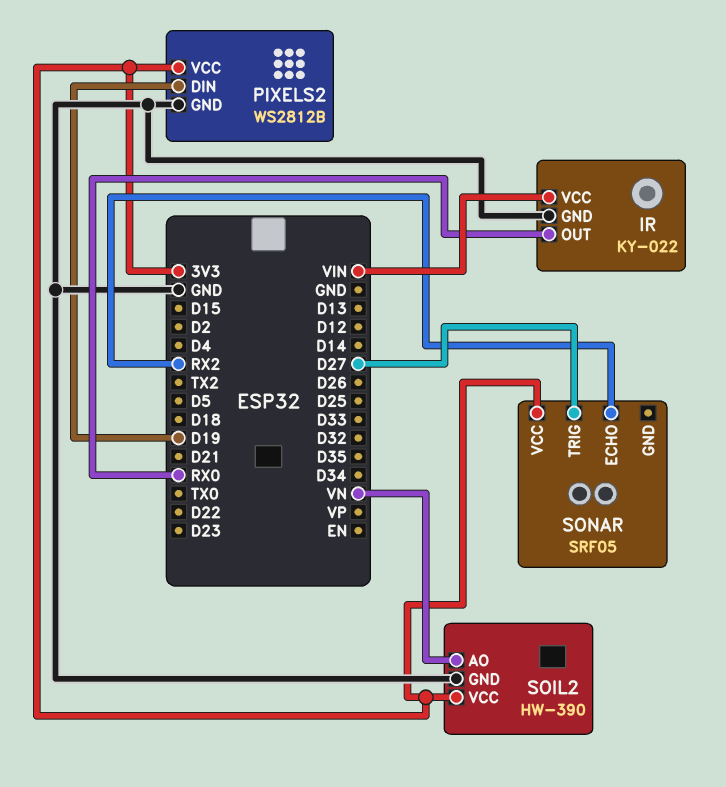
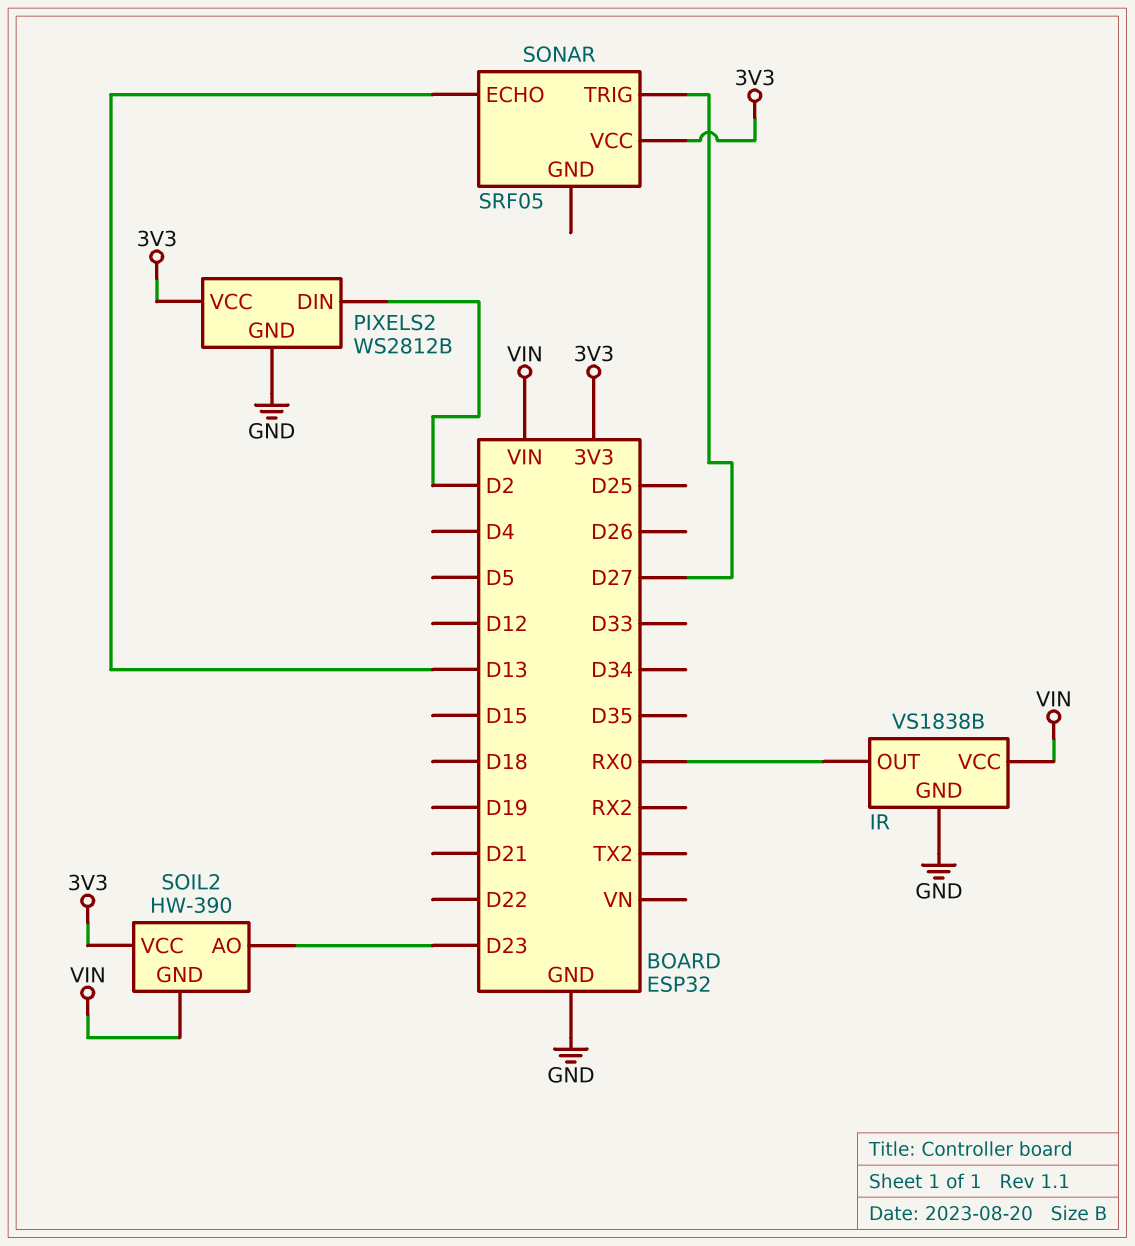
IR: KY-022 -> VS1838B
PIXELS2 pin DIN: D19 -> D2
SOIL2 pin AO: VN -> D23
SOIL2 pin GND: GND -> VIN
SONAR pin ECHO: RX2 -> D13

